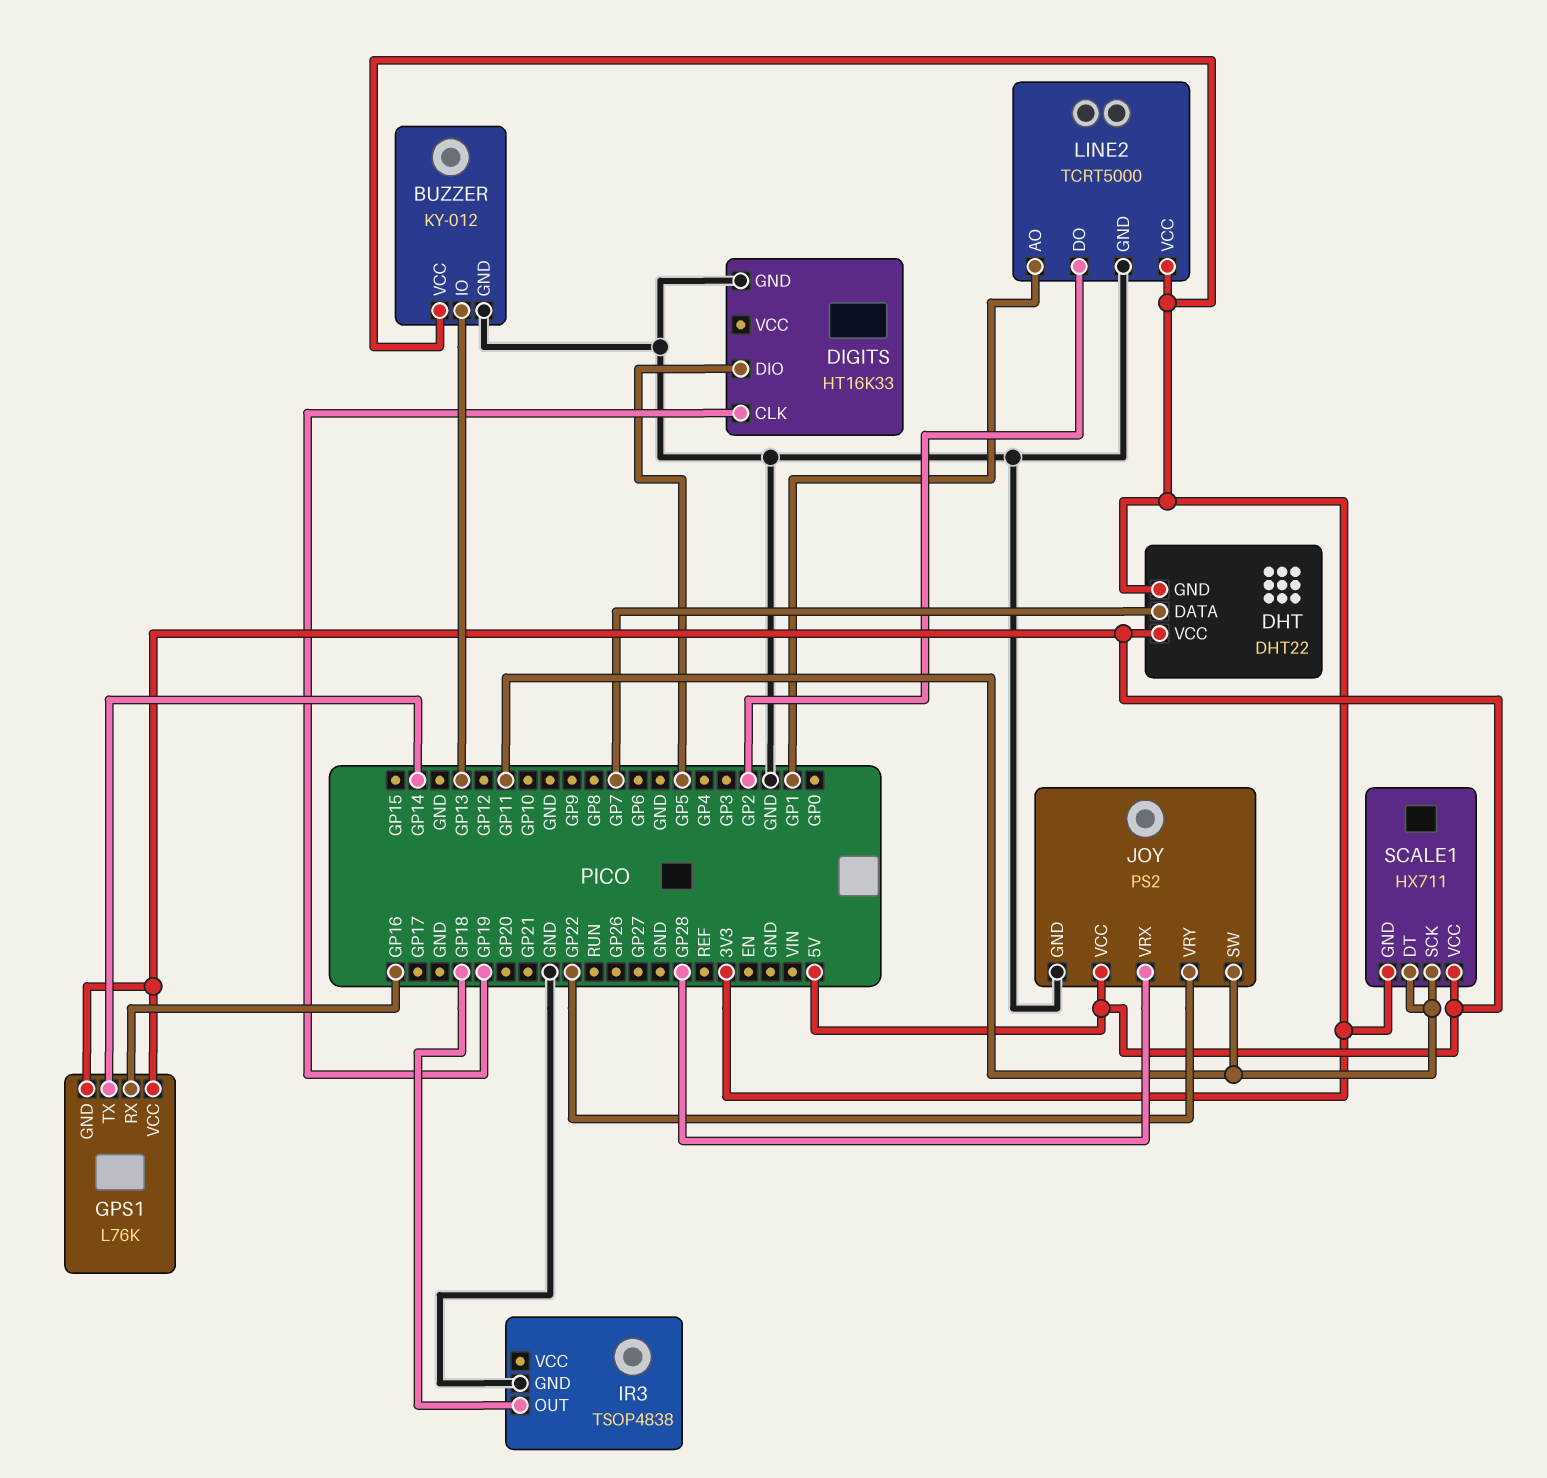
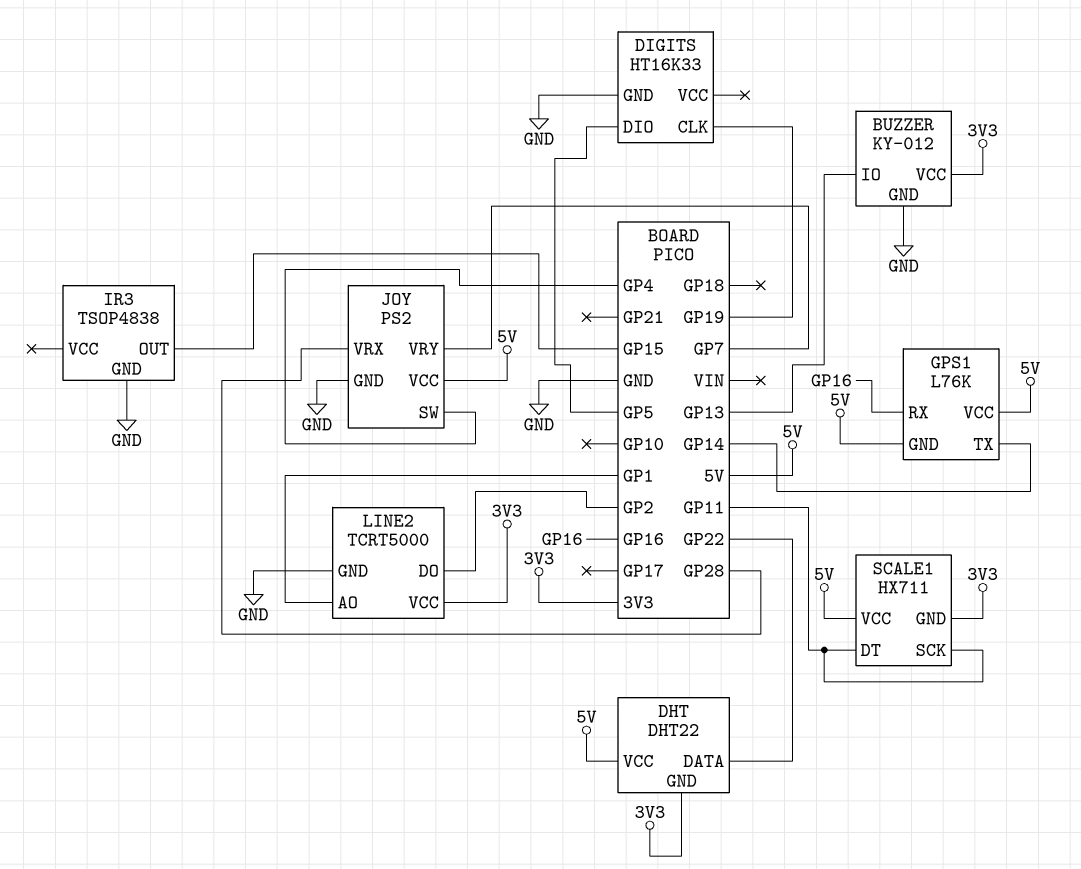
DHT pin DATA: GP7 -> GP22
IR3 pin OUT: GP18 -> GP15
JOY pin SW: GP11 -> GP4
JOY pin VRY: GP22 -> GP7

